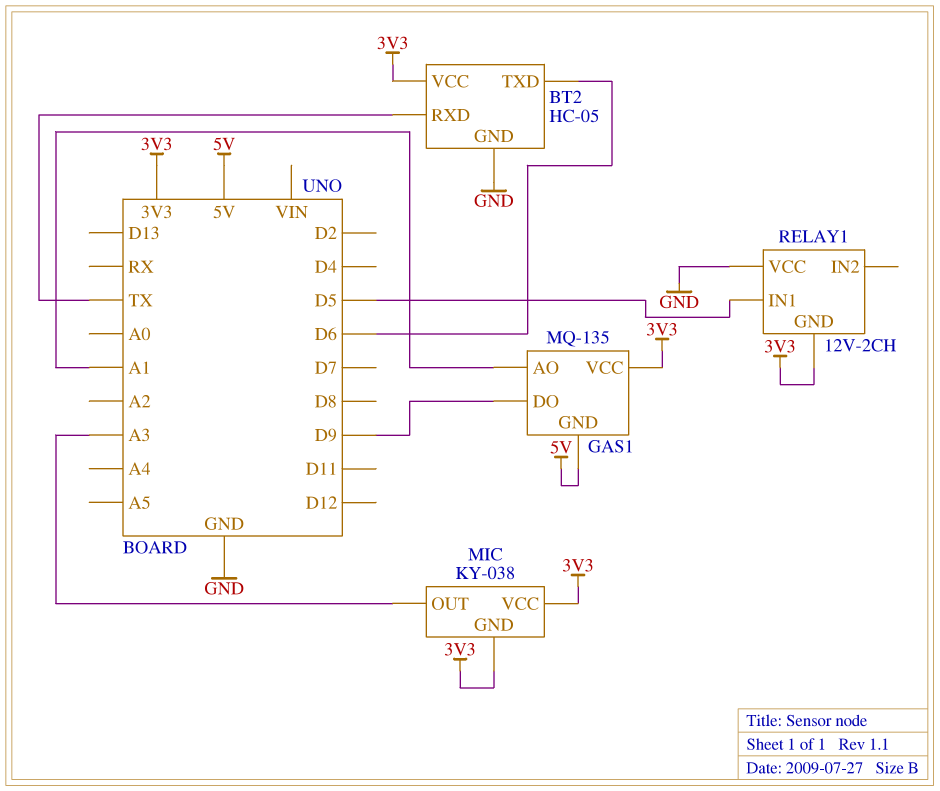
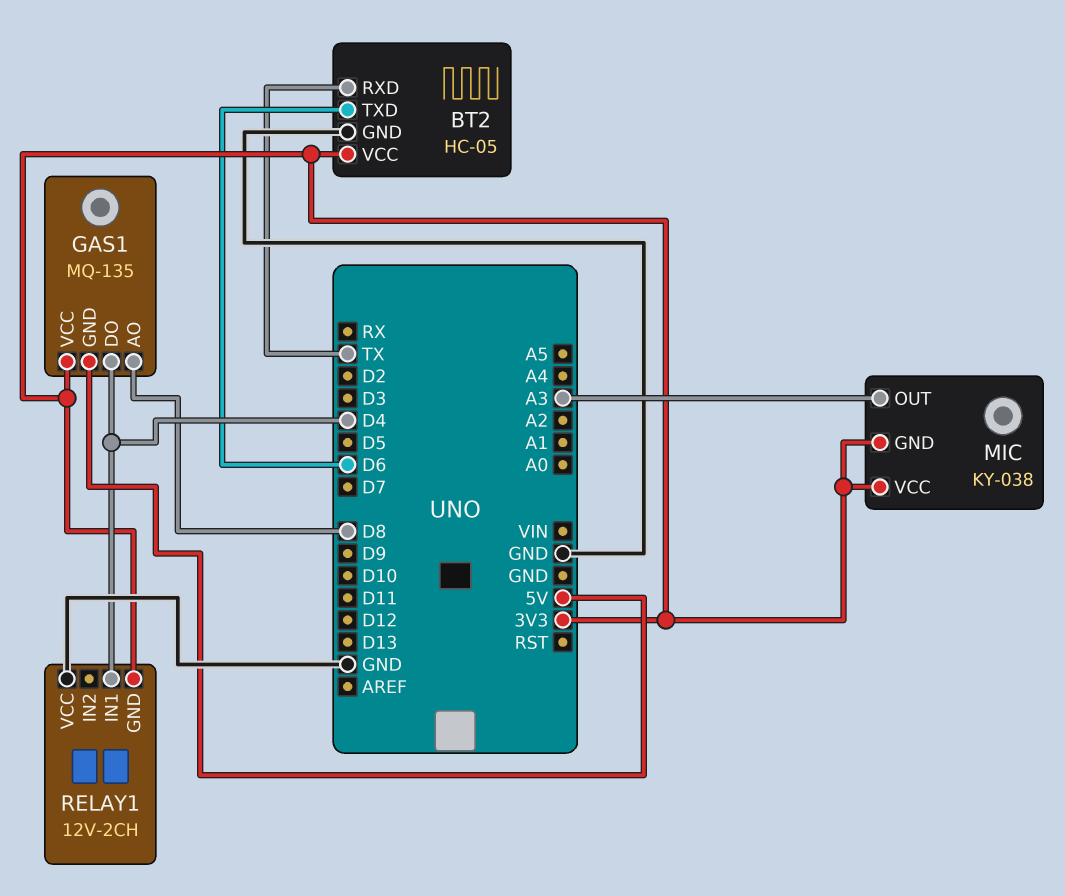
GAS1 pin AO: A1 -> D8
GAS1 pin DO: D9 -> D4
RELAY1 pin IN1: D5 -> D4

